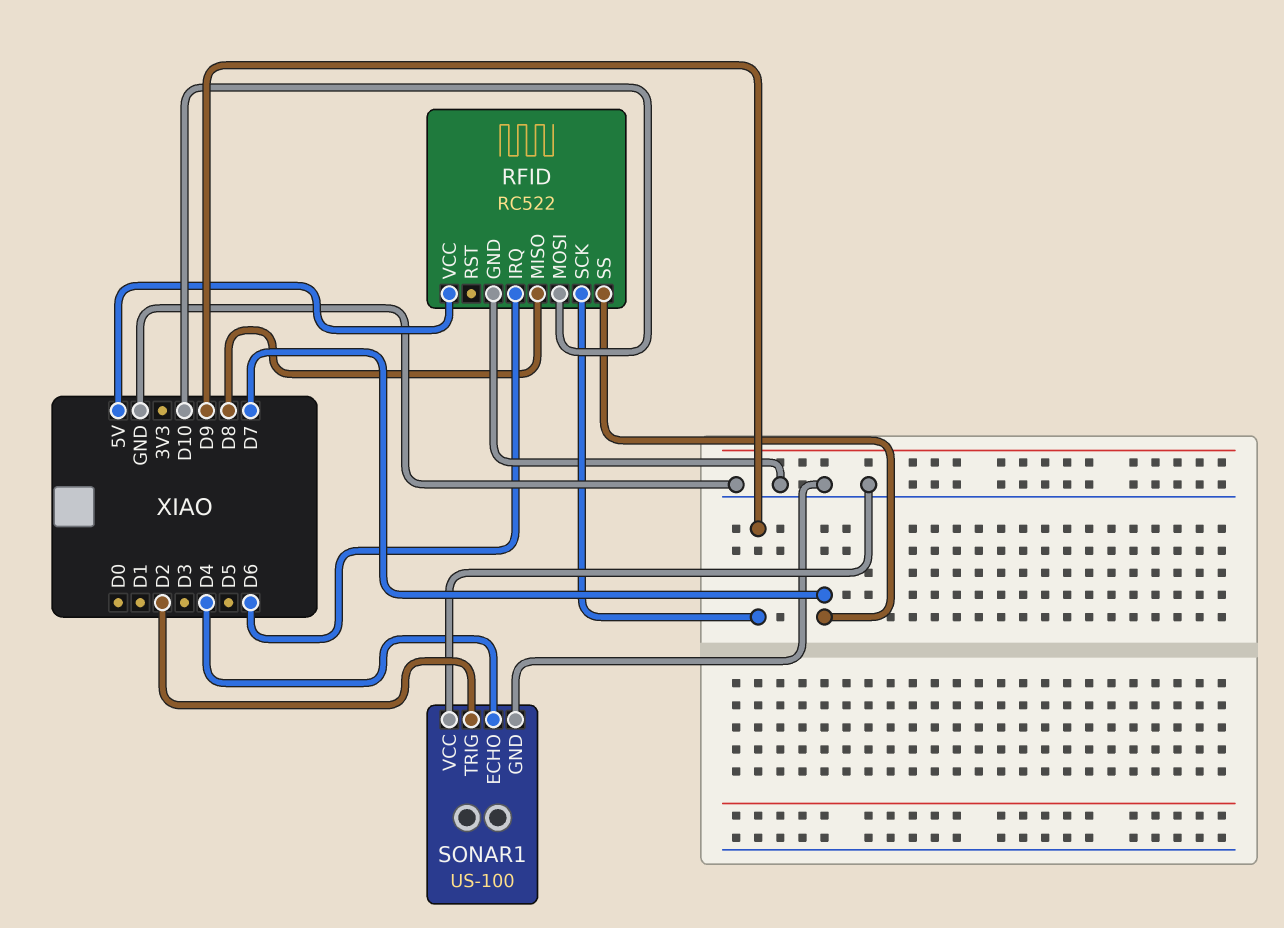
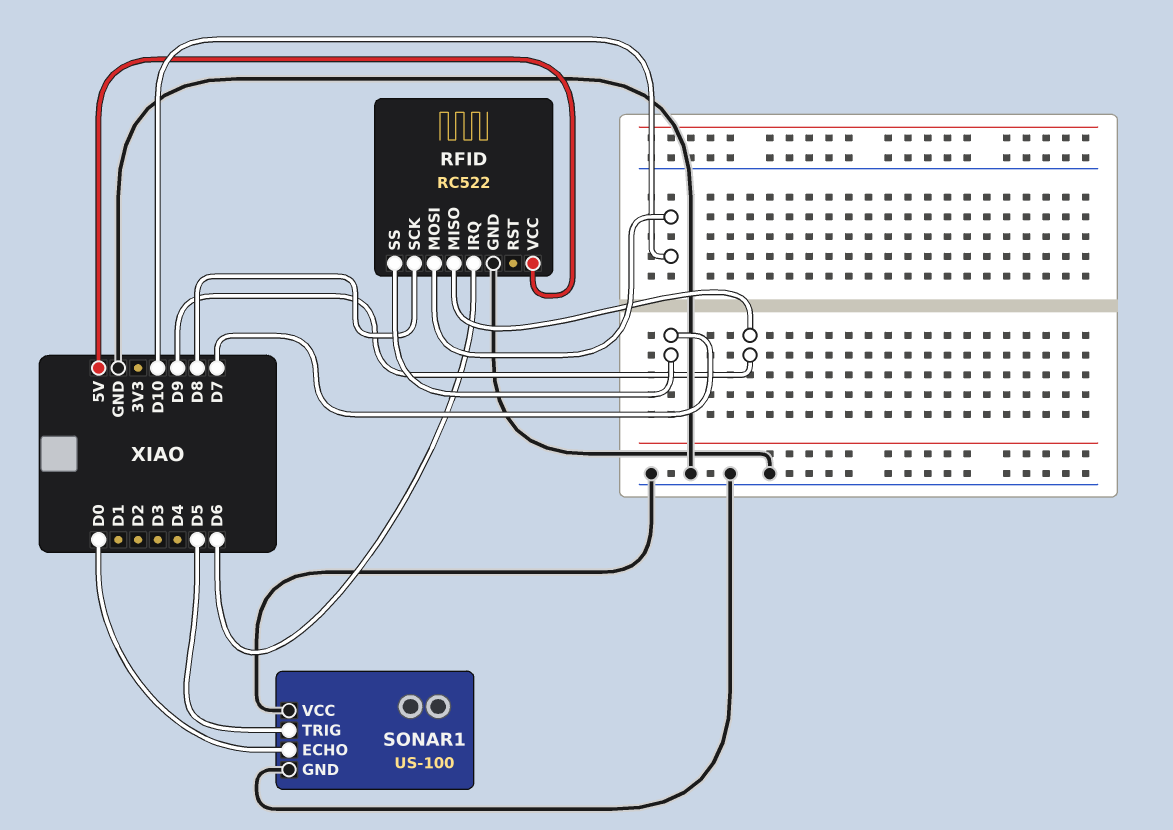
RFID pin MISO: D8 -> D9
RFID pin SCK: D9 -> D8
SONAR1 pin ECHO: D4 -> D0
SONAR1 pin TRIG: D2 -> D5

